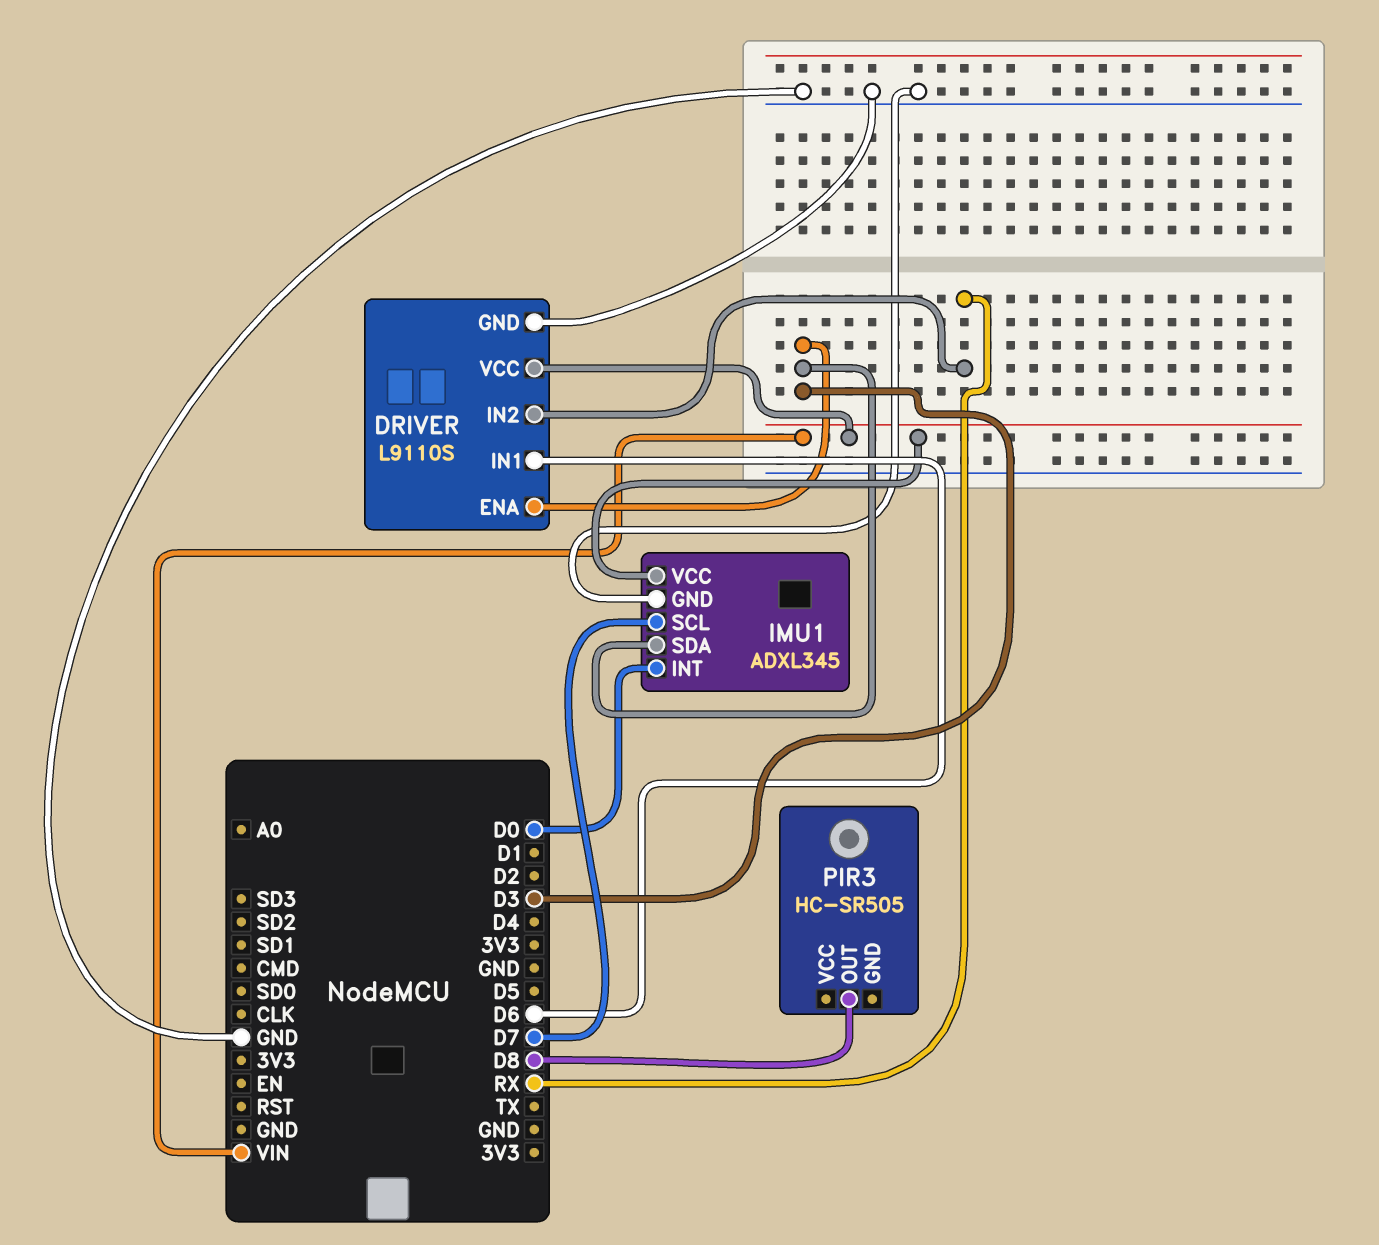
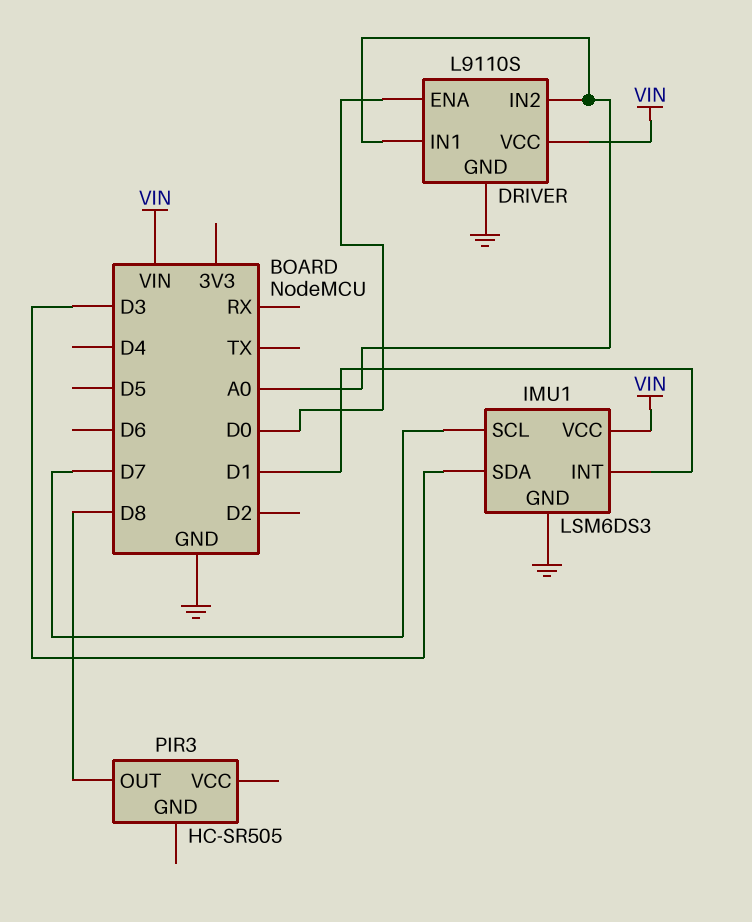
DRIVER pin ENA: D3 -> D0
DRIVER pin IN1: D6 -> A0
DRIVER pin IN2: RX -> A0
IMU1: ADXL345 -> LSM6DS3
IMU1 pin INT: D0 -> D1

